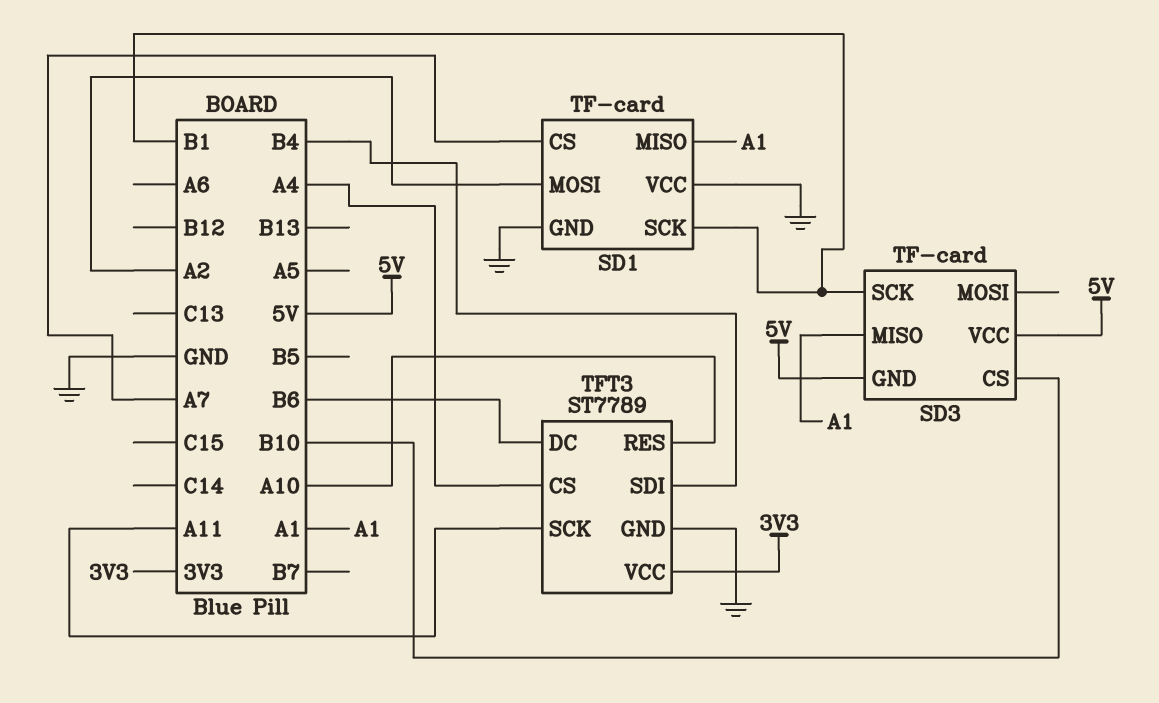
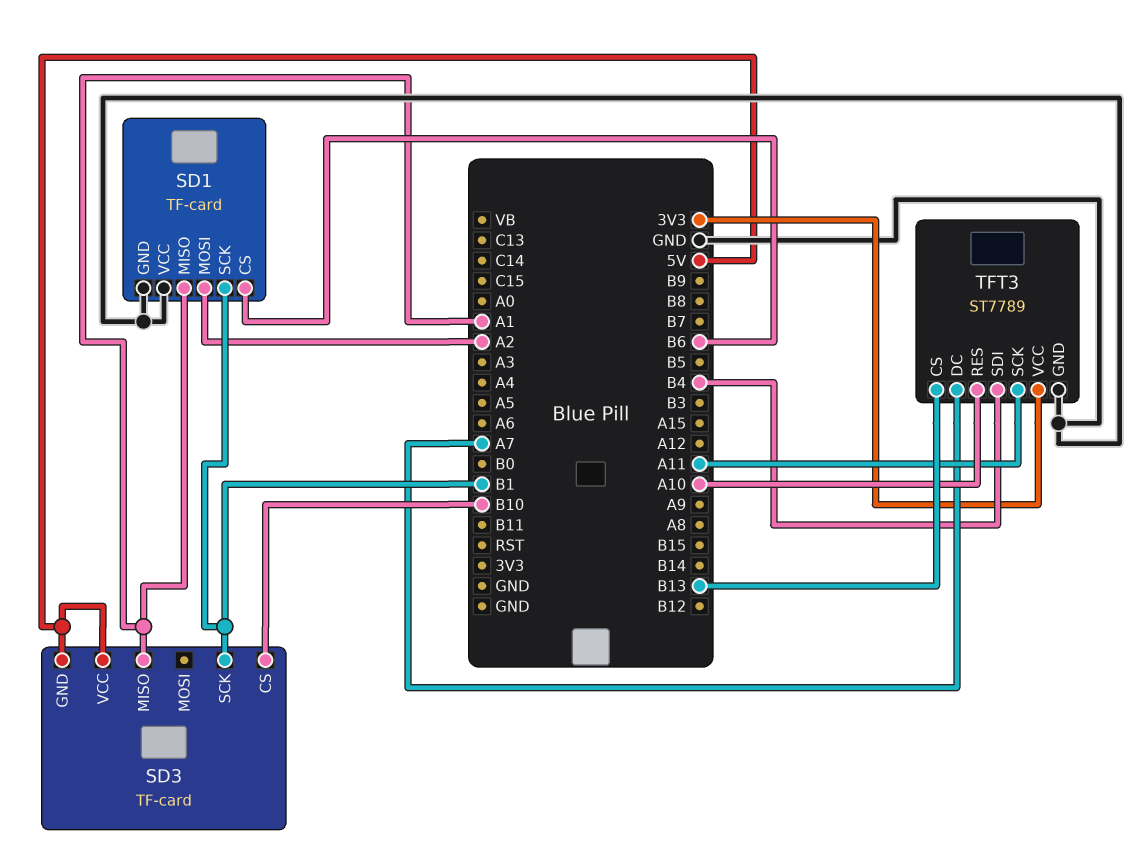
SD1 pin CS: A7 -> B6
TFT3 pin CS: A4 -> B13
TFT3 pin DC: B6 -> A7

